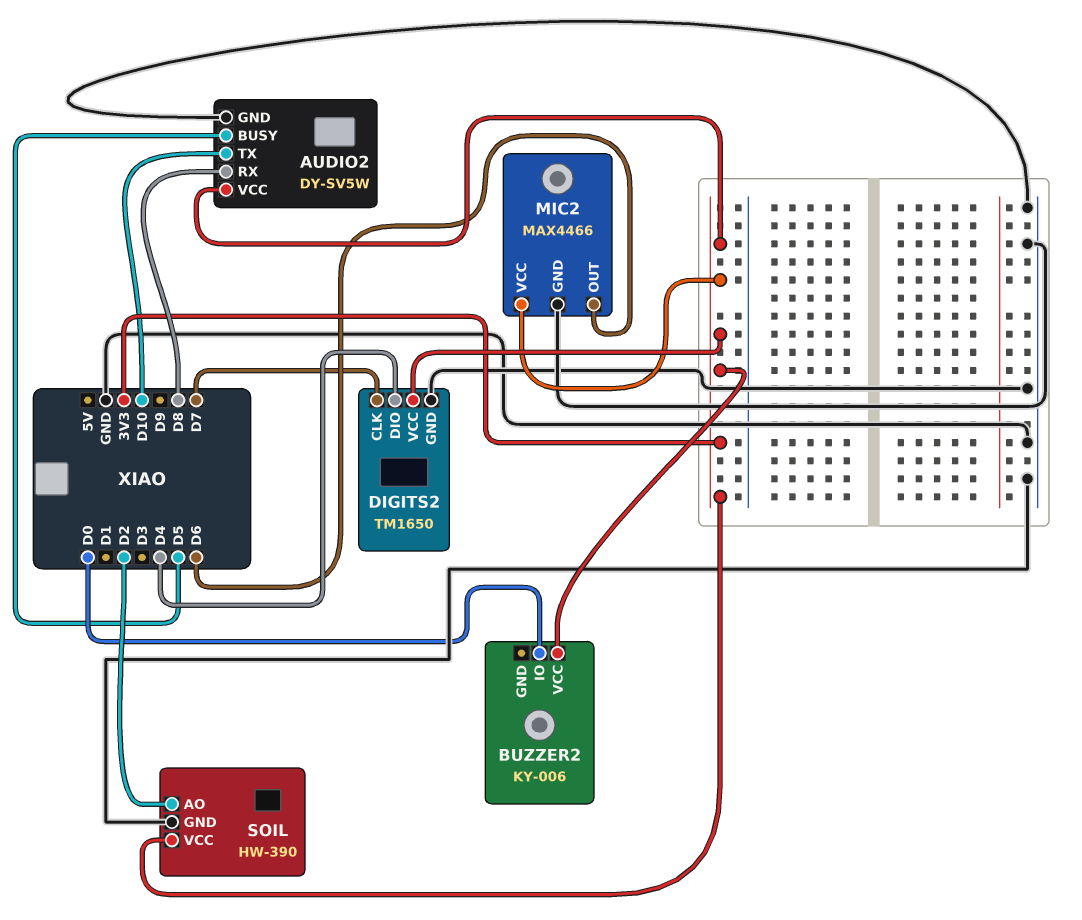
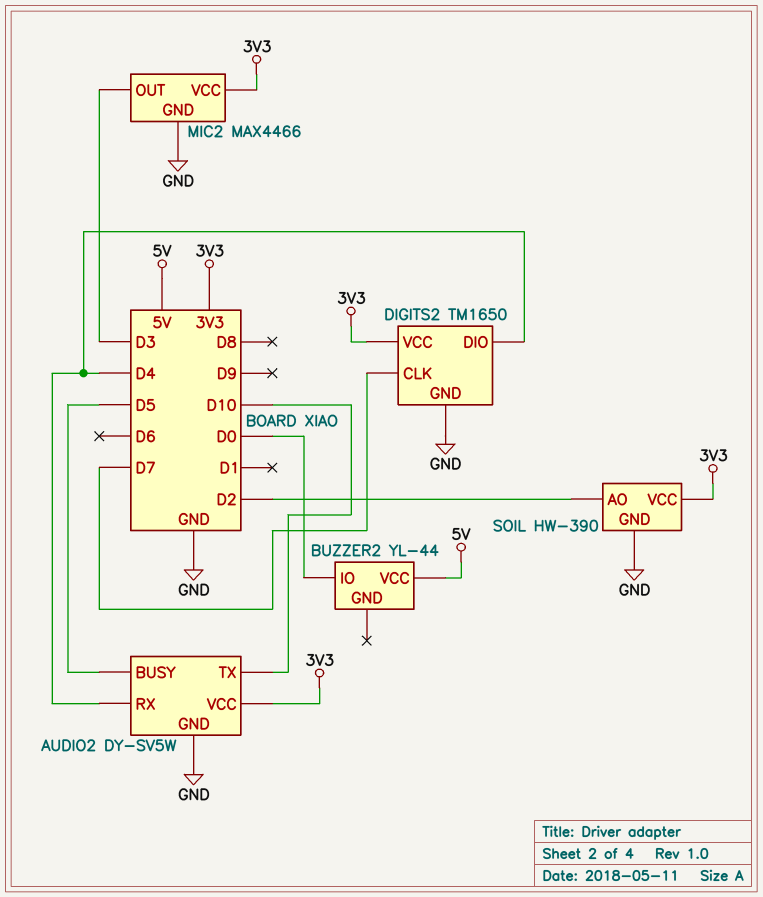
AUDIO2 pin RX: D8 -> D4
BUZZER2: KY-006 -> YL-44
BUZZER2 pin VCC: 3V3 -> 5V
MIC2 pin OUT: D6 -> D3

